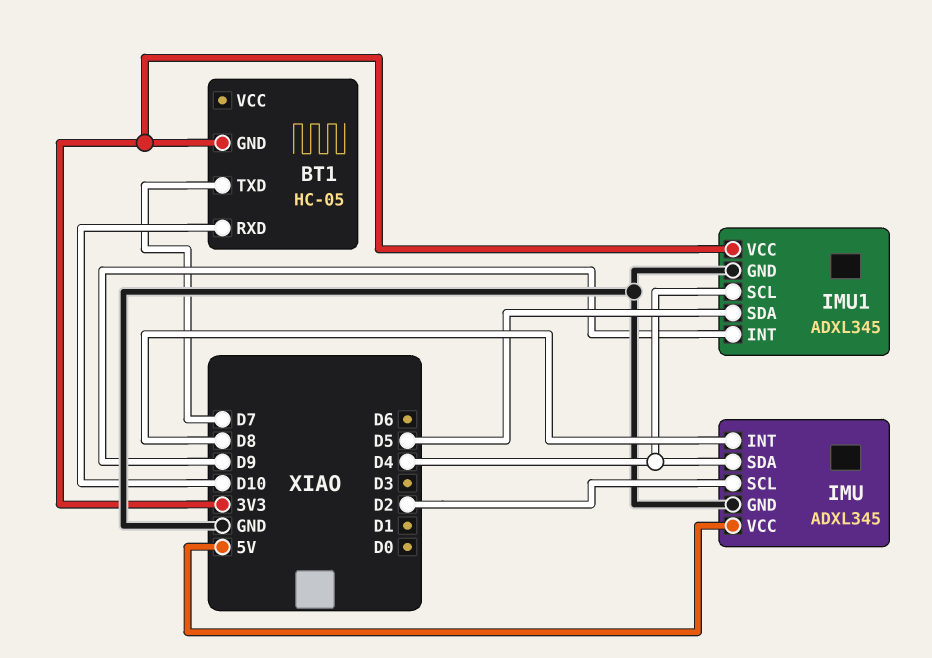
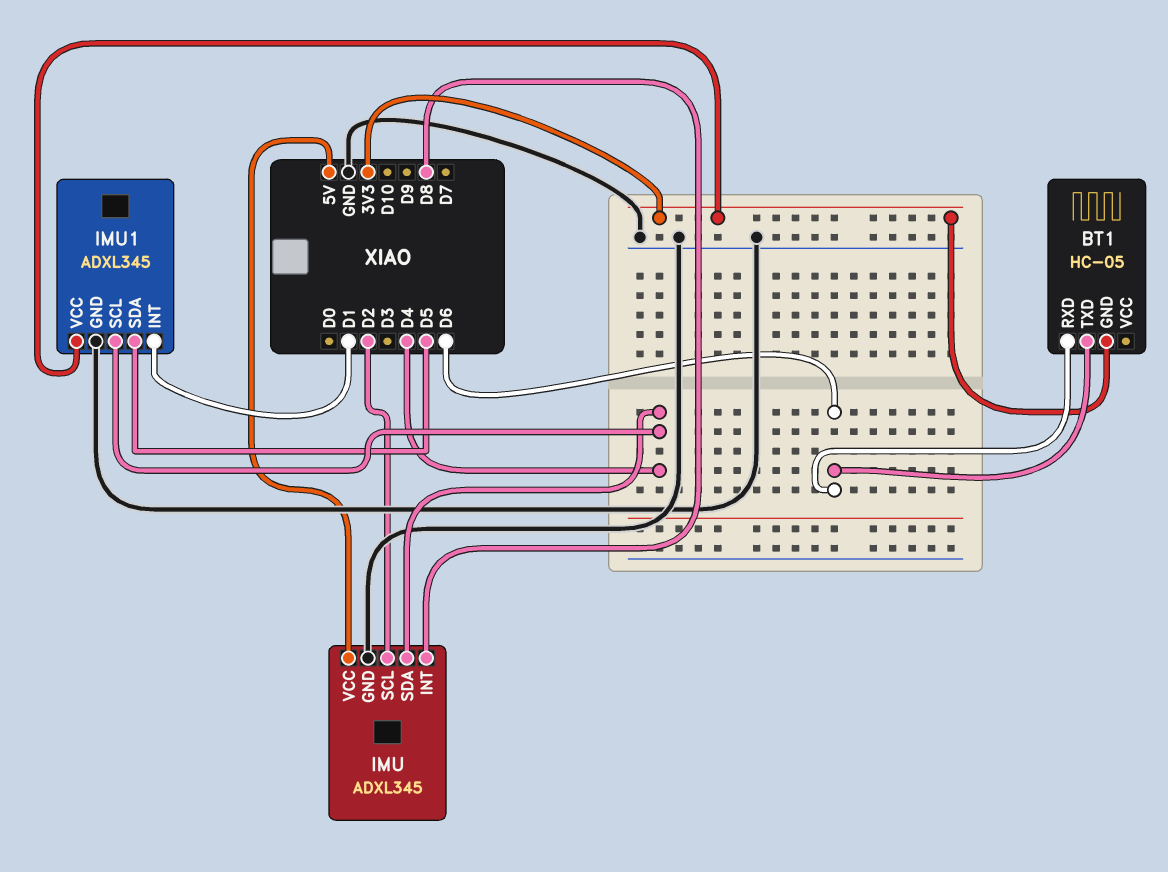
BT1 pin RXD: D10 -> D6
BT1 pin TXD: D7 -> D6
IMU1 pin INT: D9 -> D1

